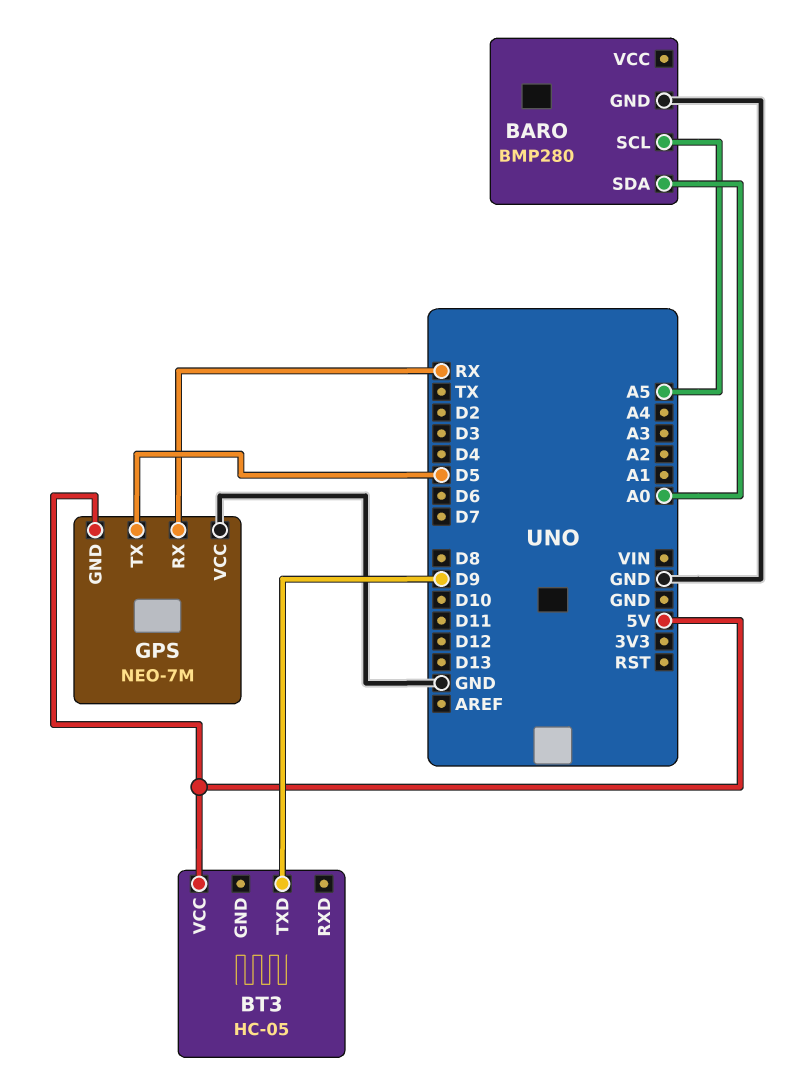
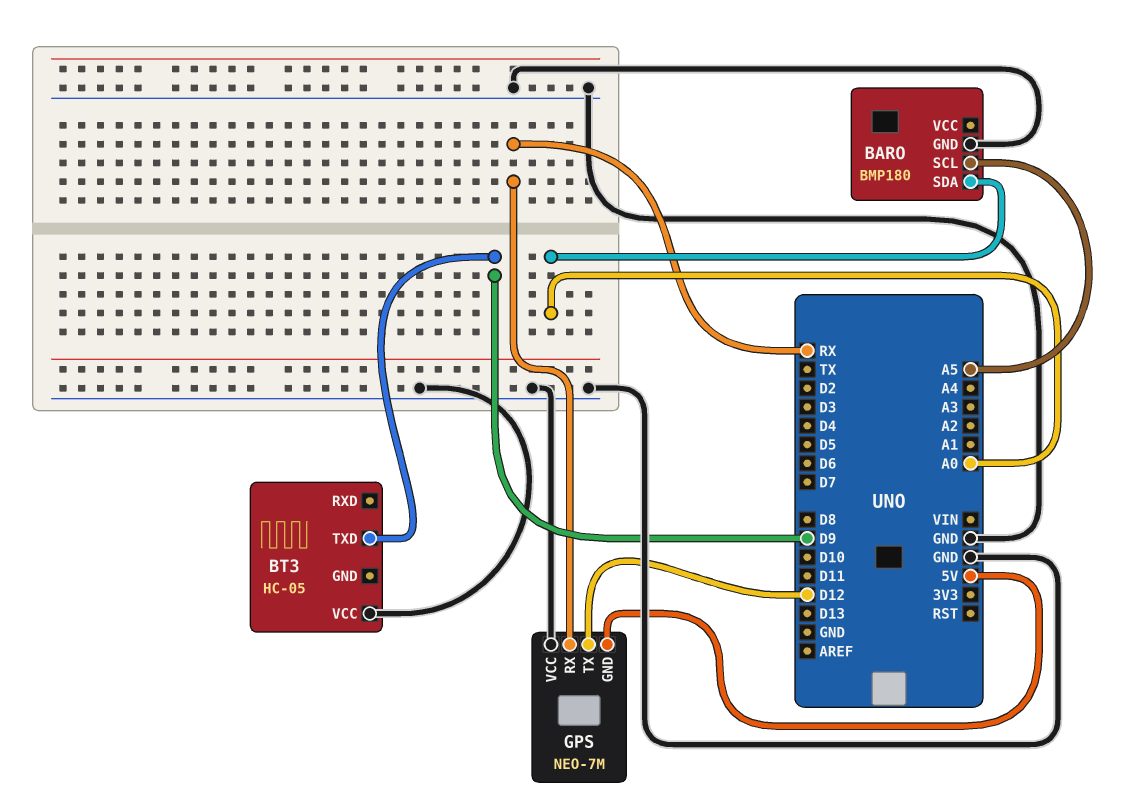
BARO: BMP280 -> BMP180
BT3 pin VCC: 5V -> GND
GPS pin TX: D5 -> D12

